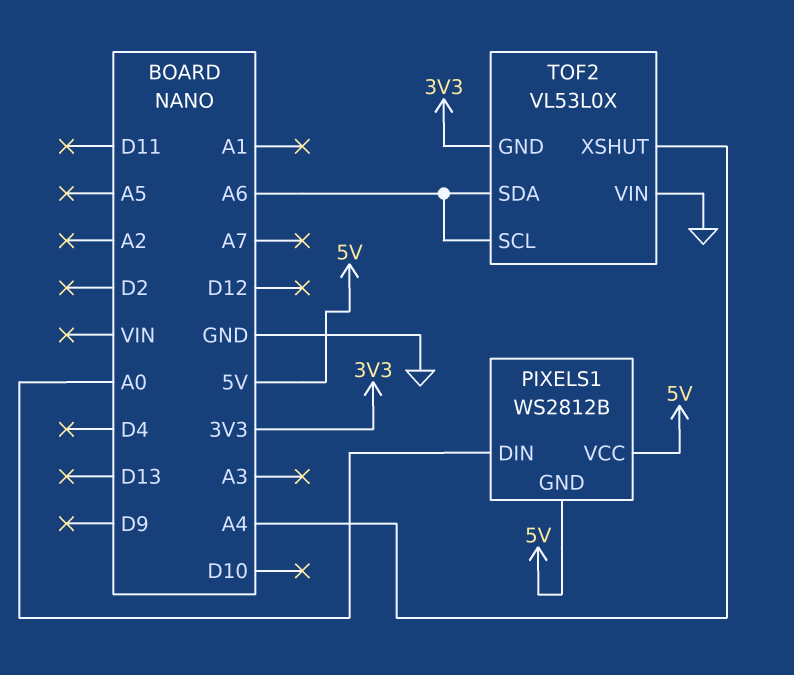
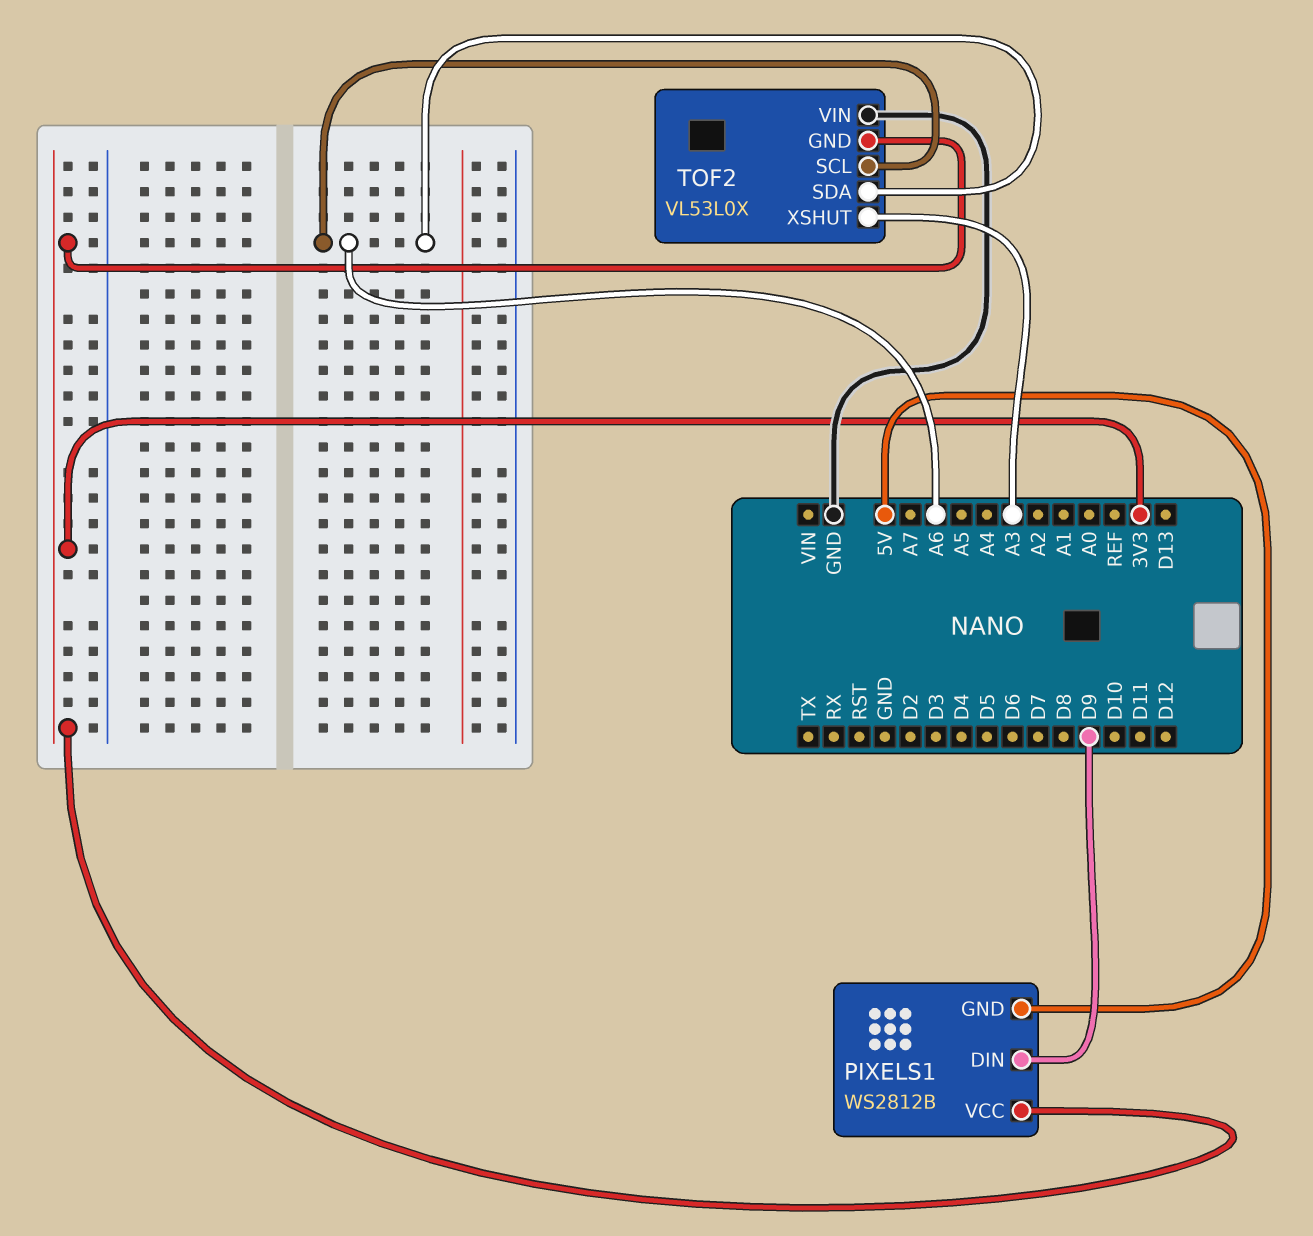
PIXELS1 pin DIN: A0 -> D9
PIXELS1 pin VCC: 5V -> 3V3
TOF2 pin XSHUT: A4 -> A3

